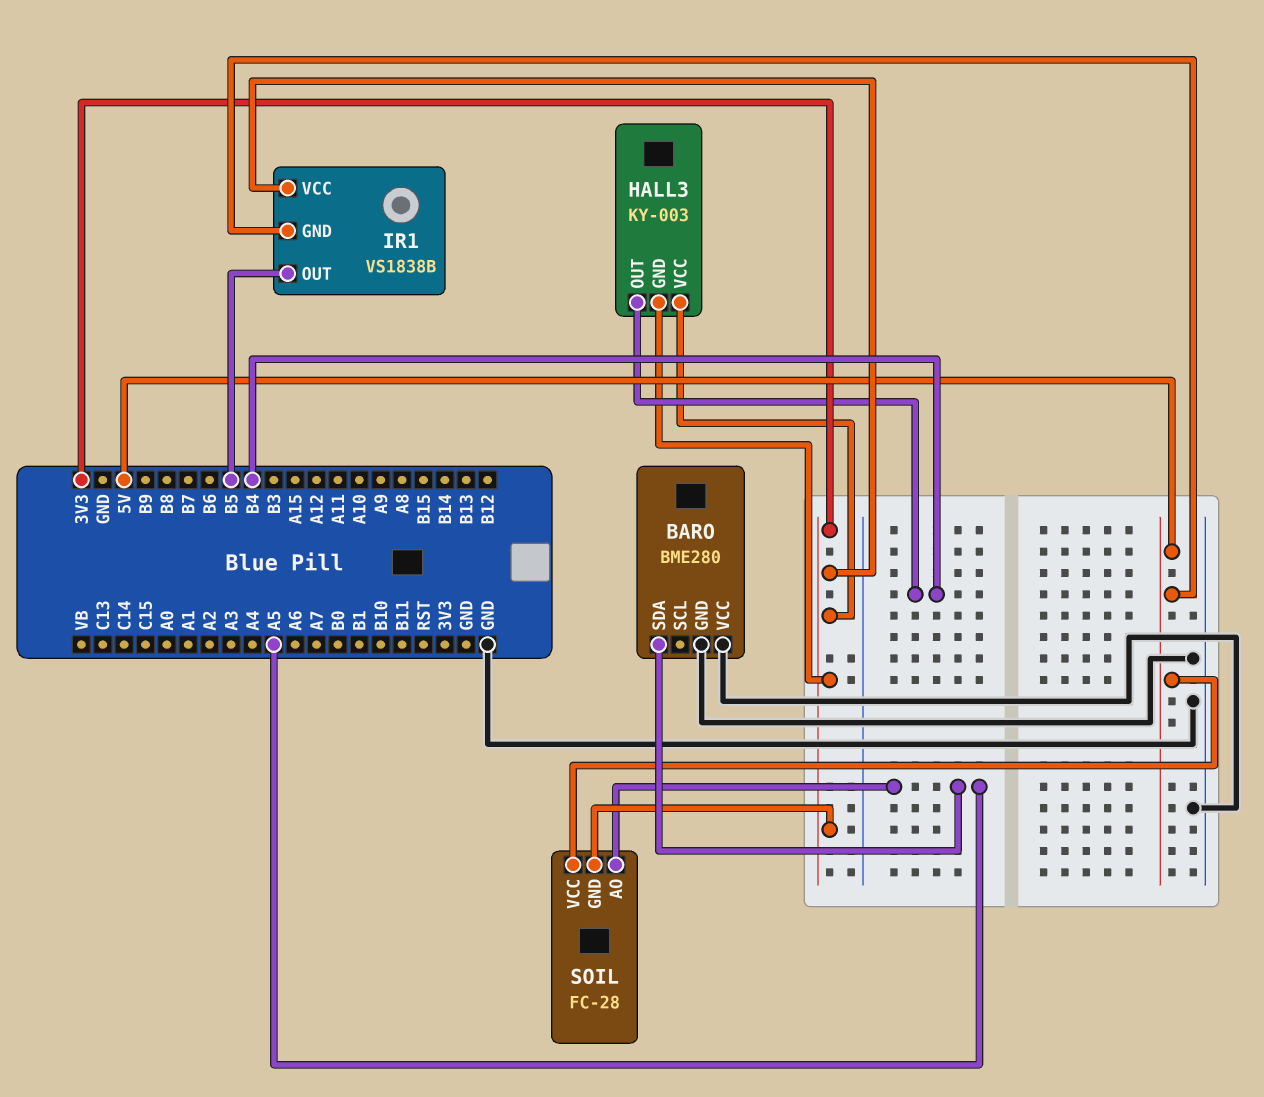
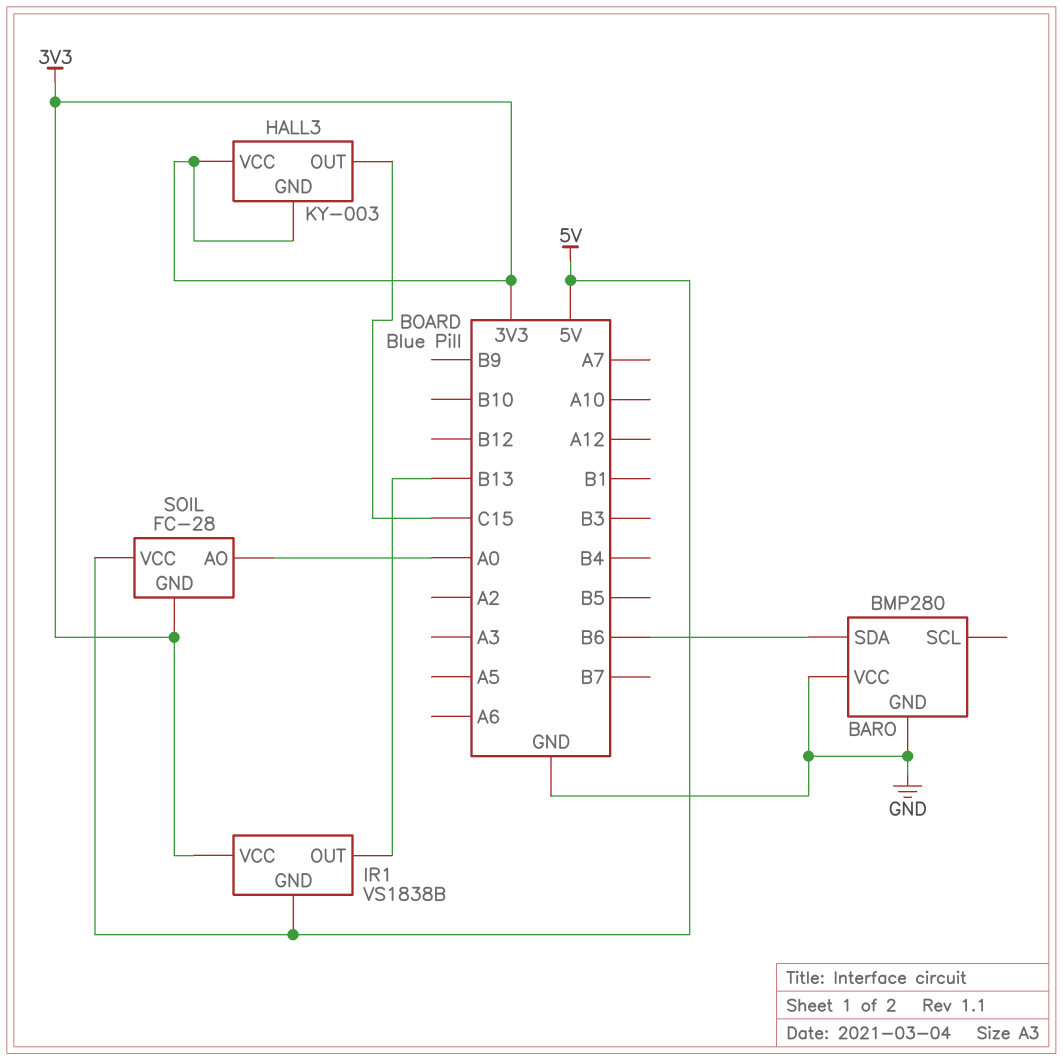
BARO: BME280 -> BMP280
BARO pin SDA: A5 -> B6
HALL3 pin OUT: B4 -> C15
IR1 pin OUT: B5 -> B13
SOIL pin AO: A5 -> A0

